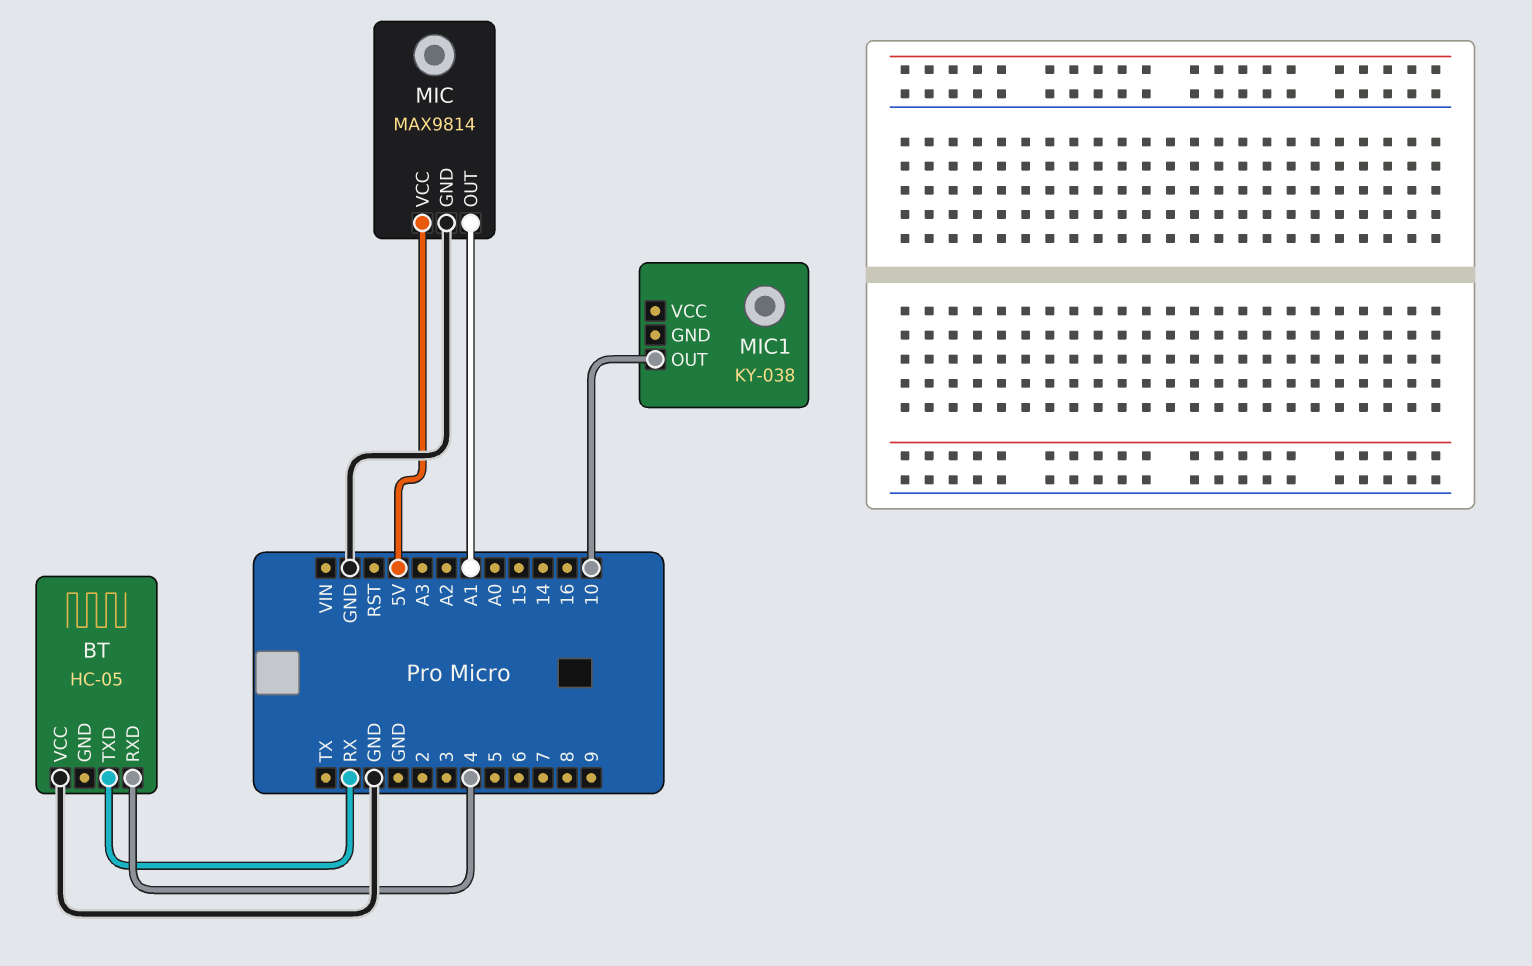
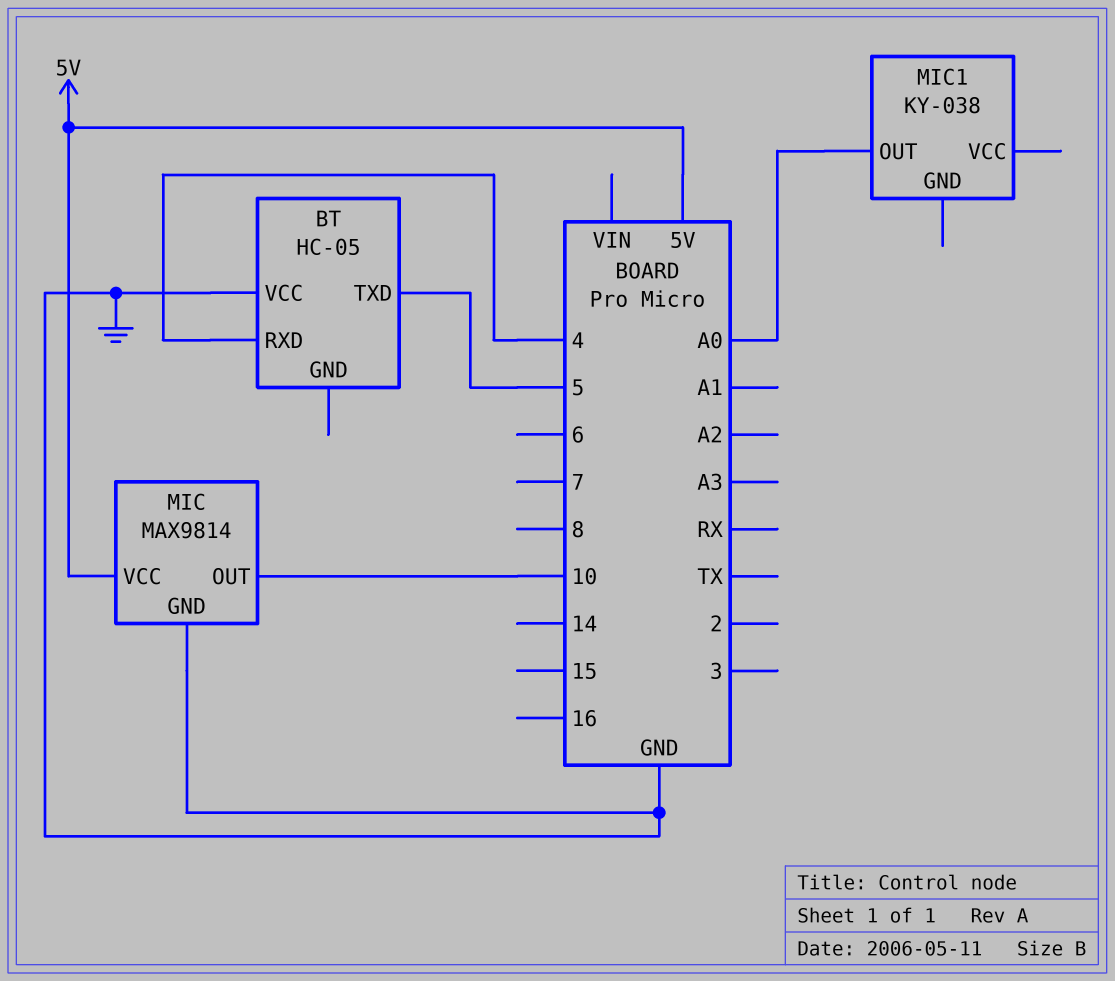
BT pin TXD: RX -> 5
MIC pin OUT: A1 -> 10
MIC1 pin OUT: 10 -> A0

